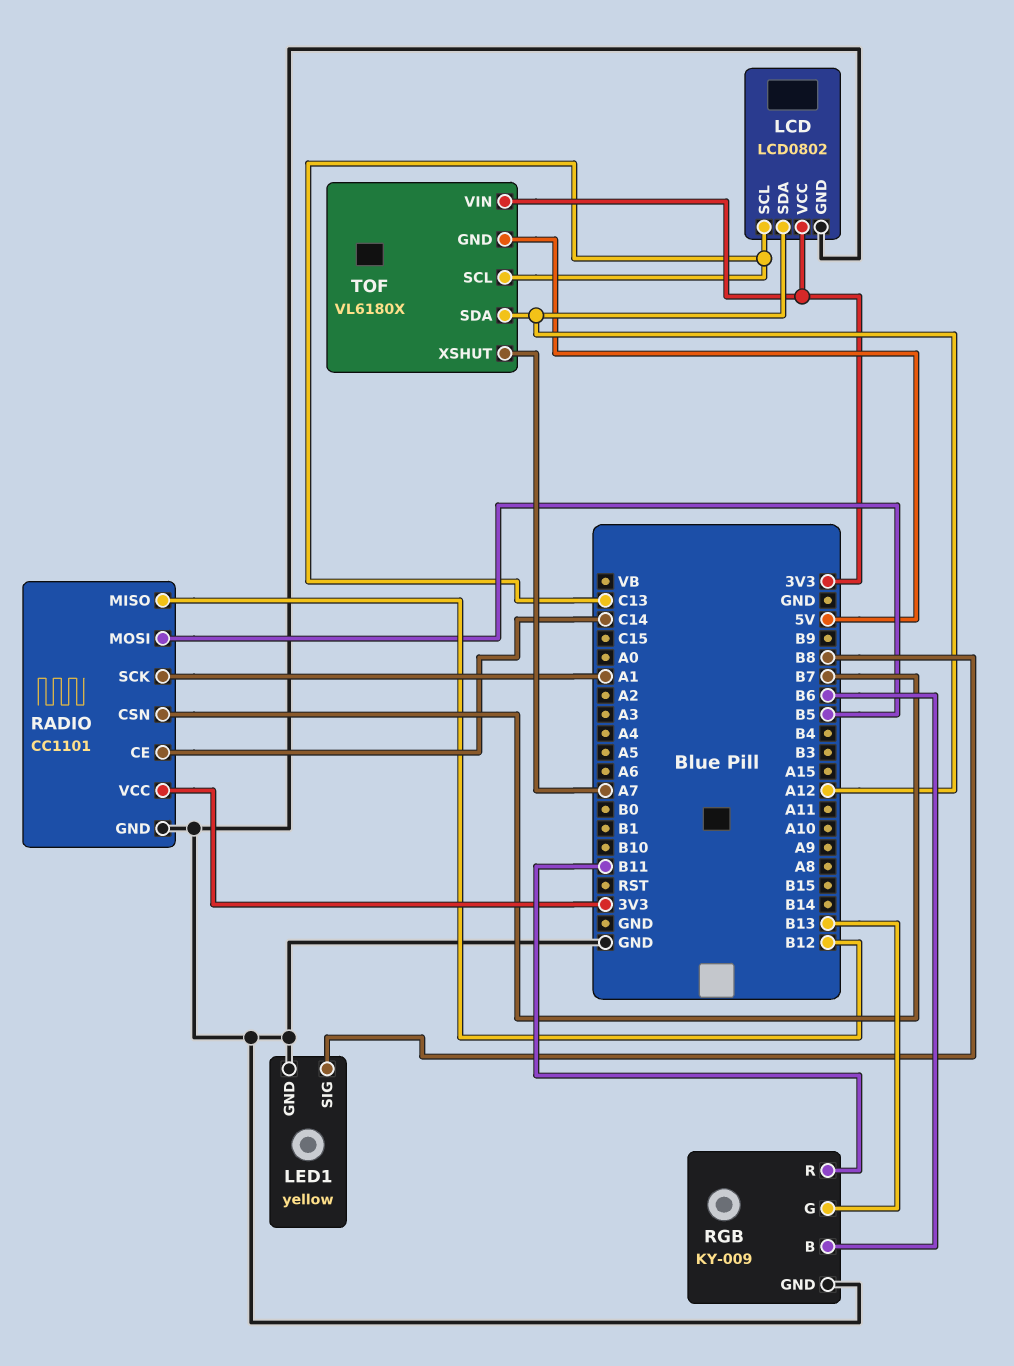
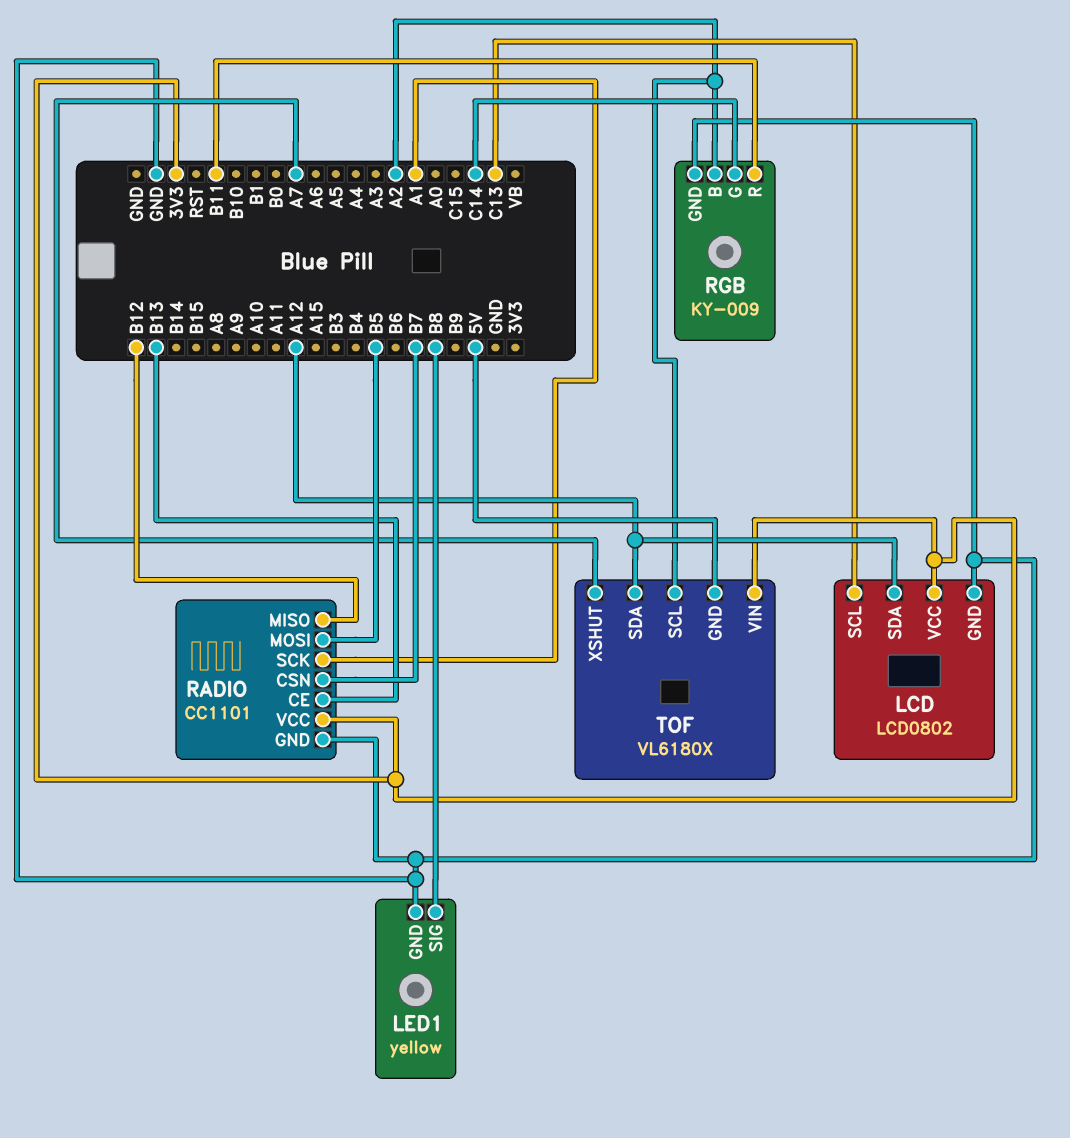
RADIO pin CE: C14 -> B13
RGB pin B: B6 -> A2
RGB pin G: B13 -> C14
TOF pin SCL: C13 -> A2

